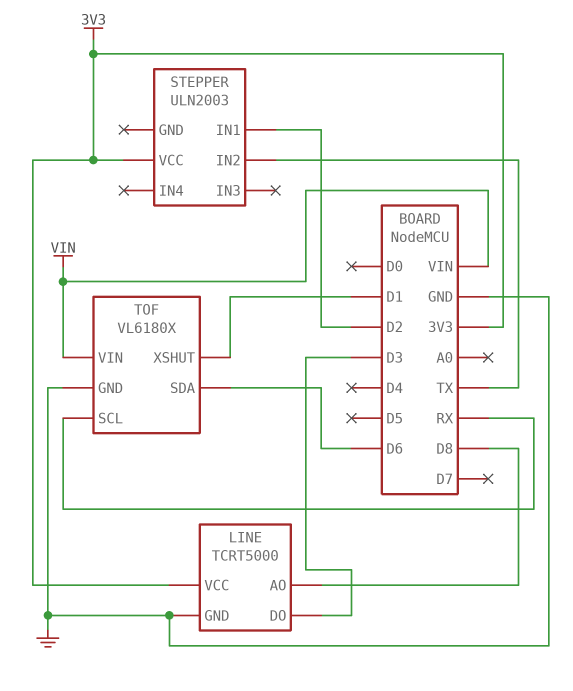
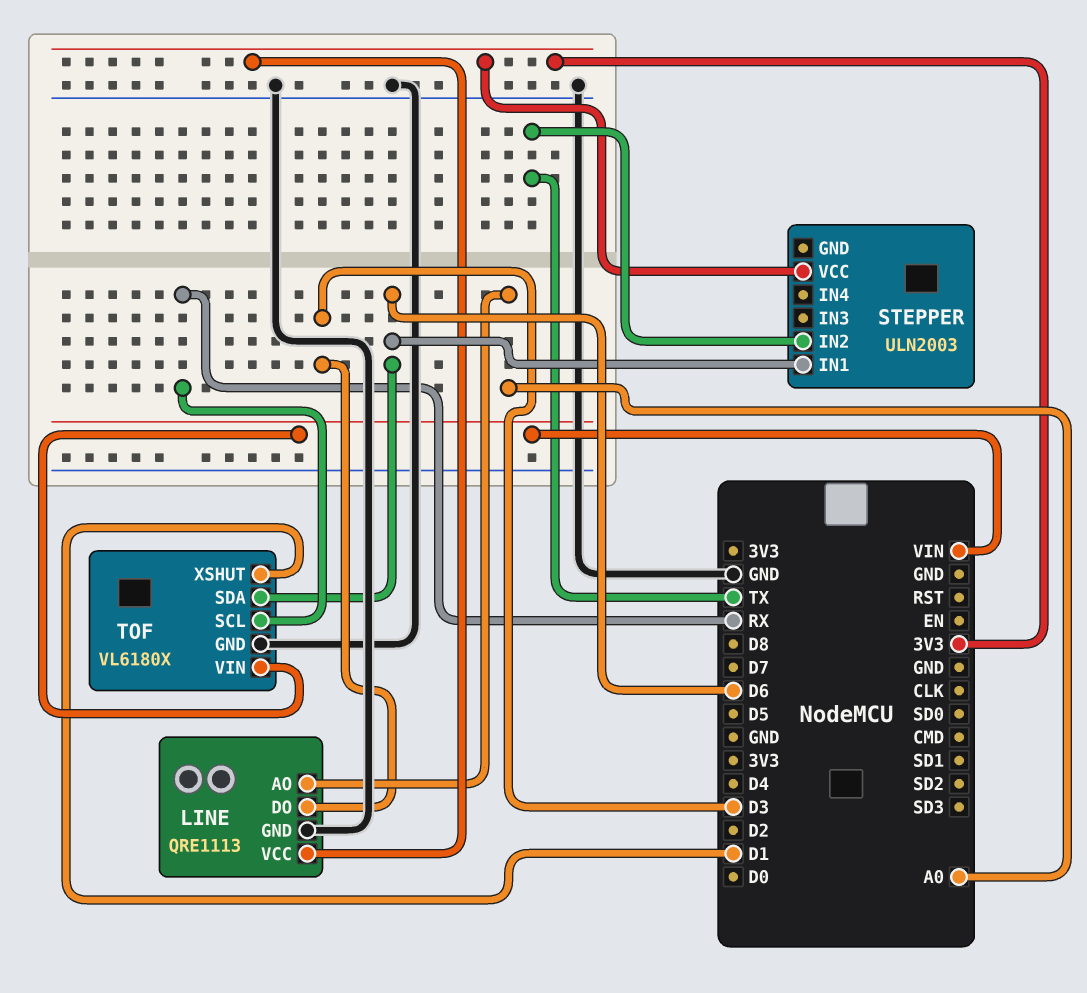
LINE: TCRT5000 -> QRE1113
LINE pin AO: D8 -> A0
STEPPER pin IN1: D2 -> D6

